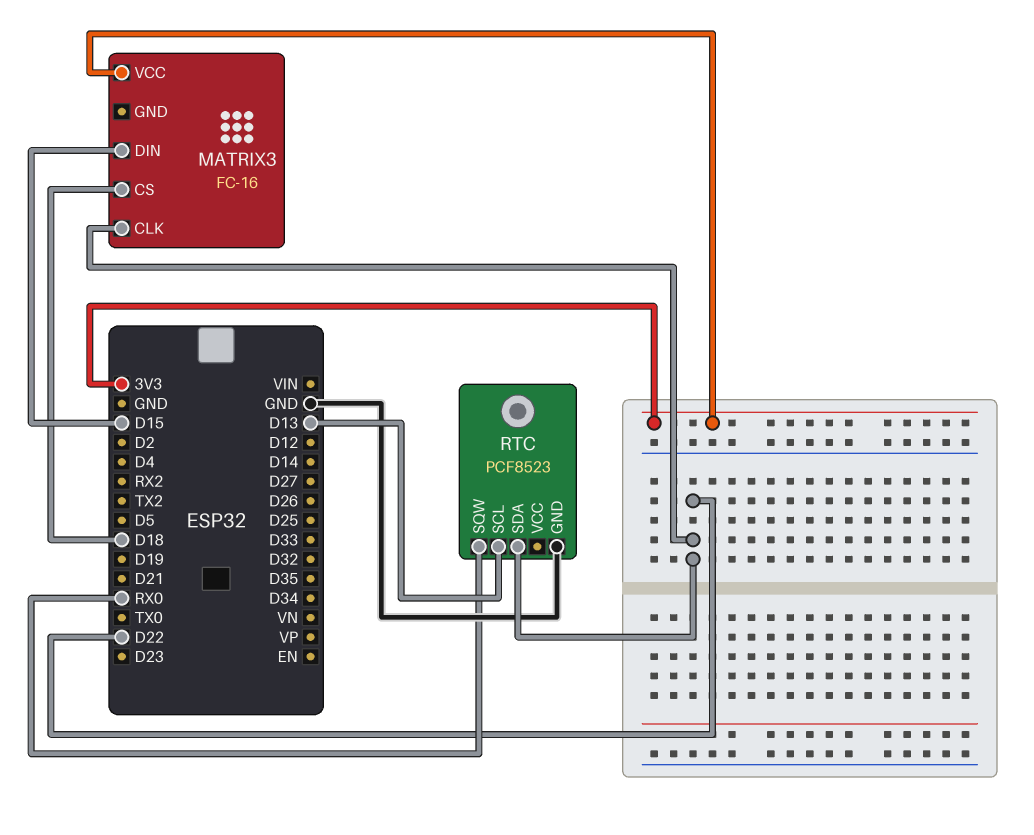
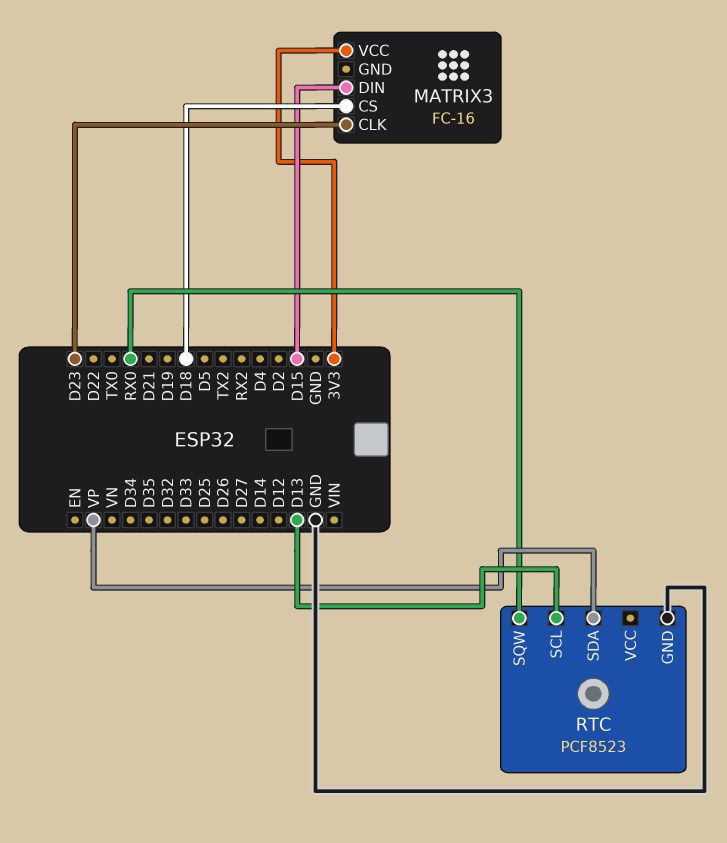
MATRIX3 pin CLK: D22 -> D23
RTC pin SDA: D22 -> VP

